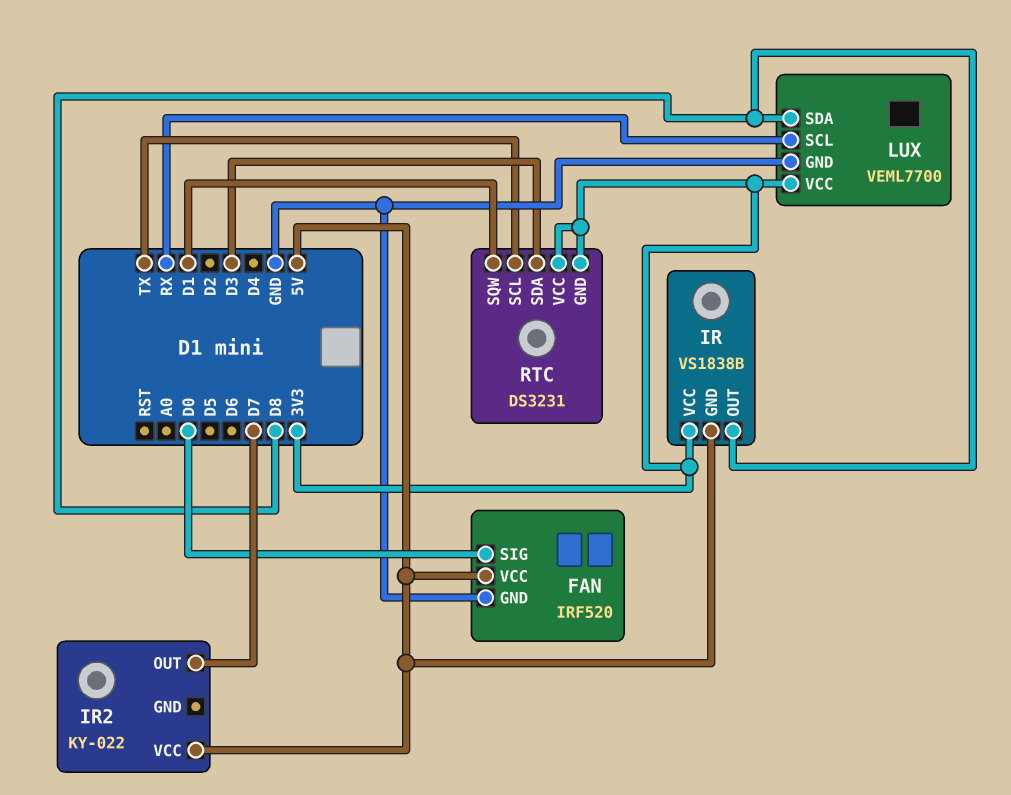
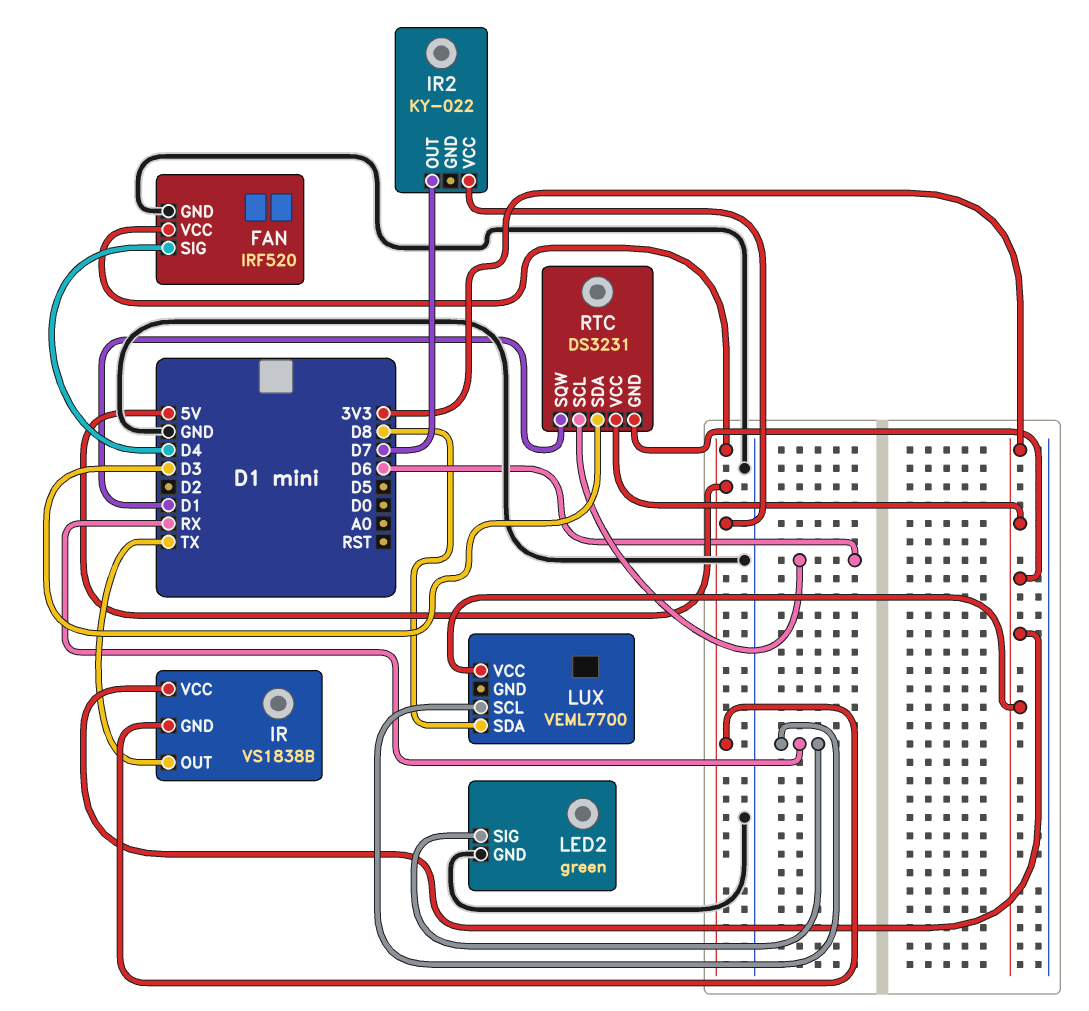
FAN pin SIG: D0 -> D4
IR pin OUT: D8 -> TX
LED2: none -> green
LED2 pin GND: none -> GND
LED2 pin SIG: none -> RX
LUX pin GND: GND -> none
RTC pin SCL: TX -> D6

